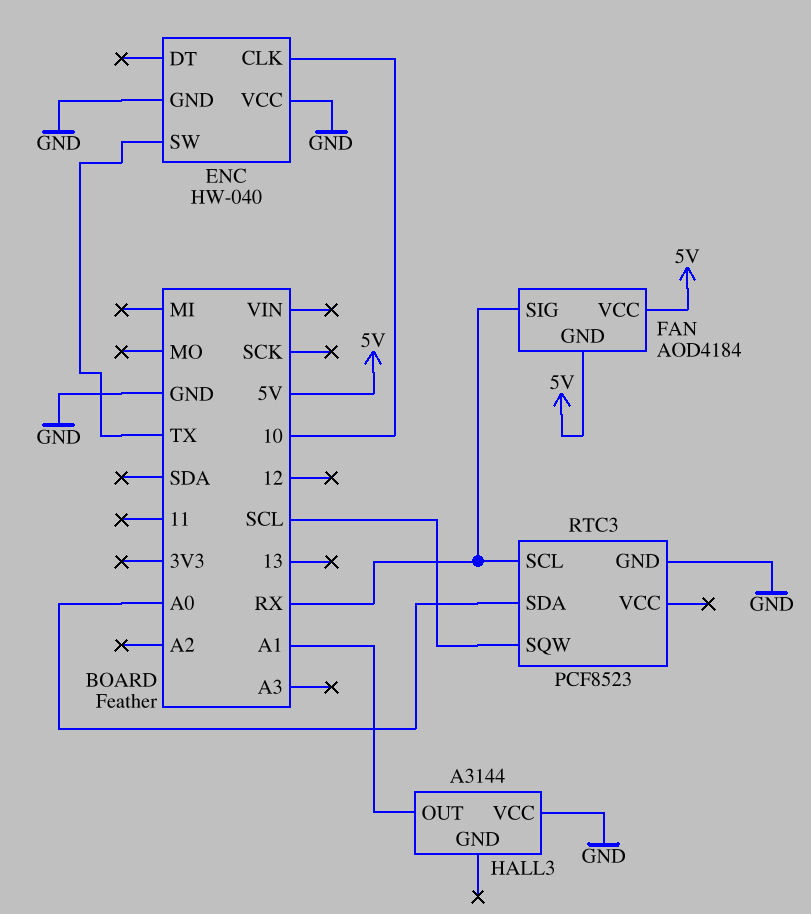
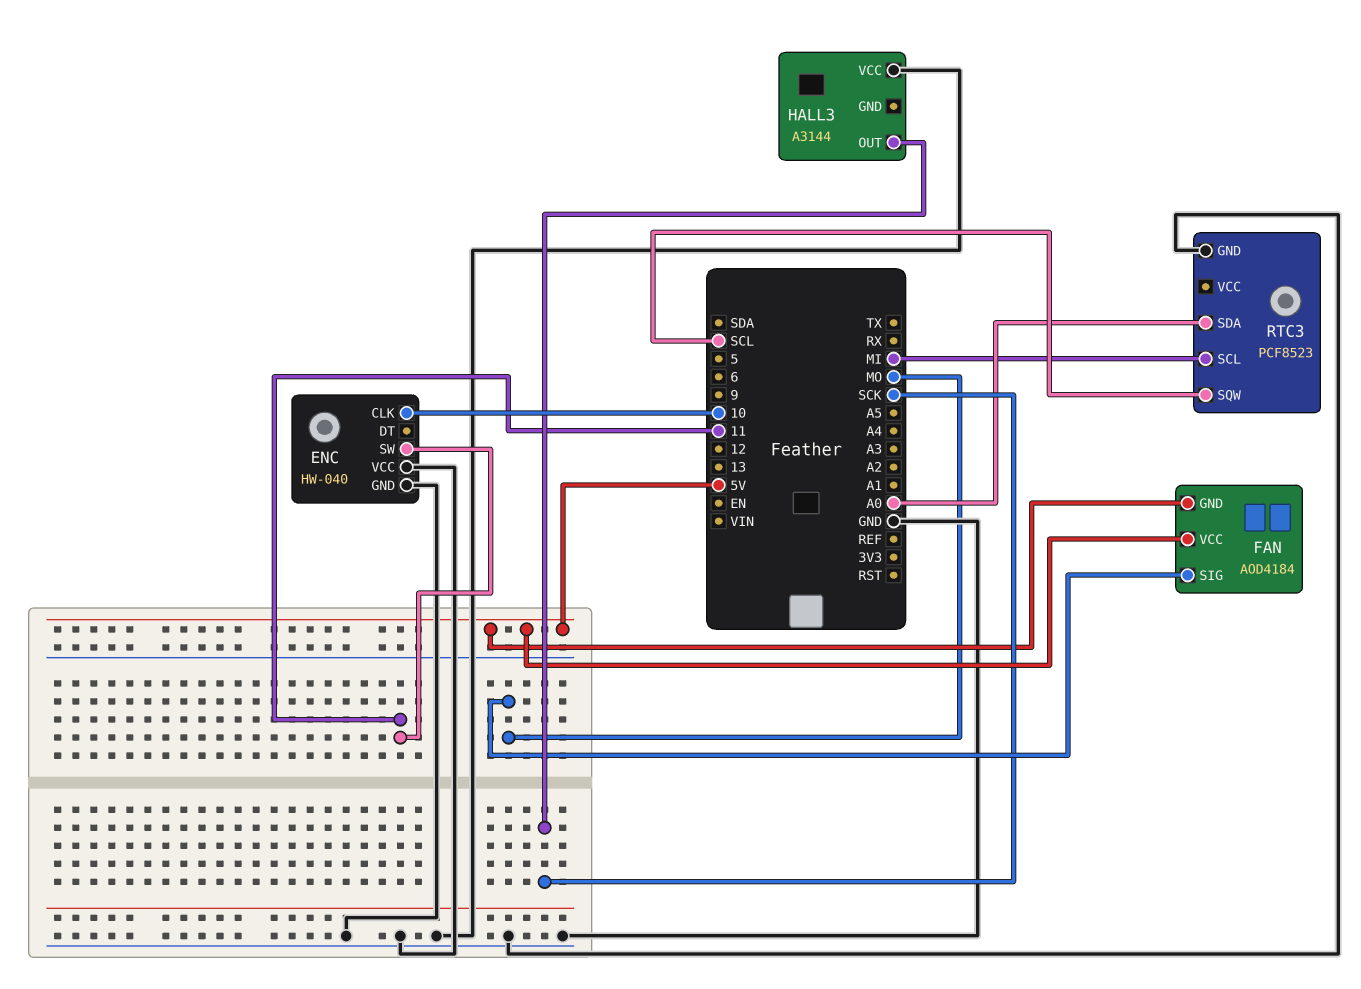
ENC pin SW: TX -> 11
FAN pin SIG: RX -> MO
HALL3 pin OUT: A1 -> SCK
RTC3 pin SCL: RX -> MI

